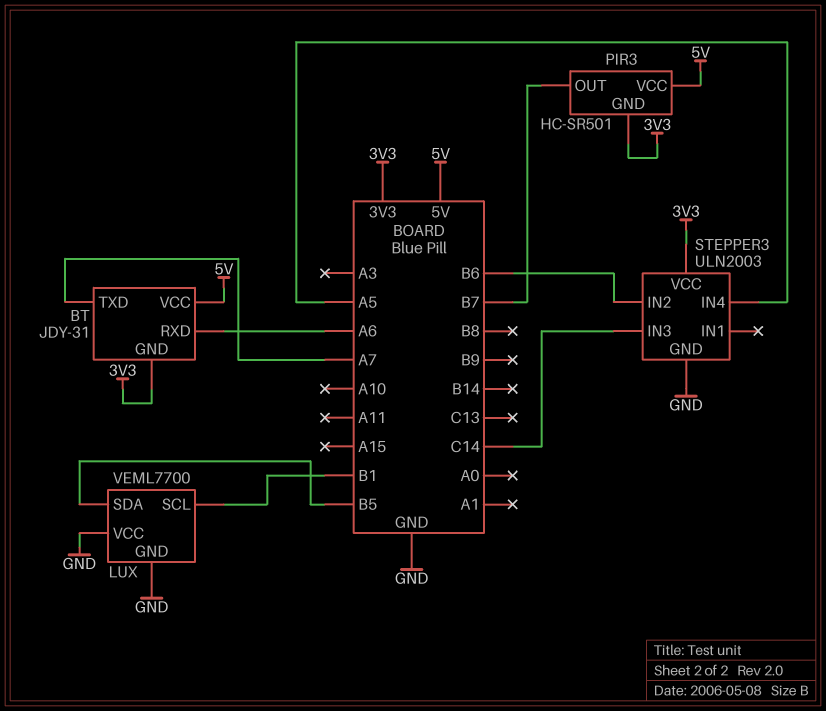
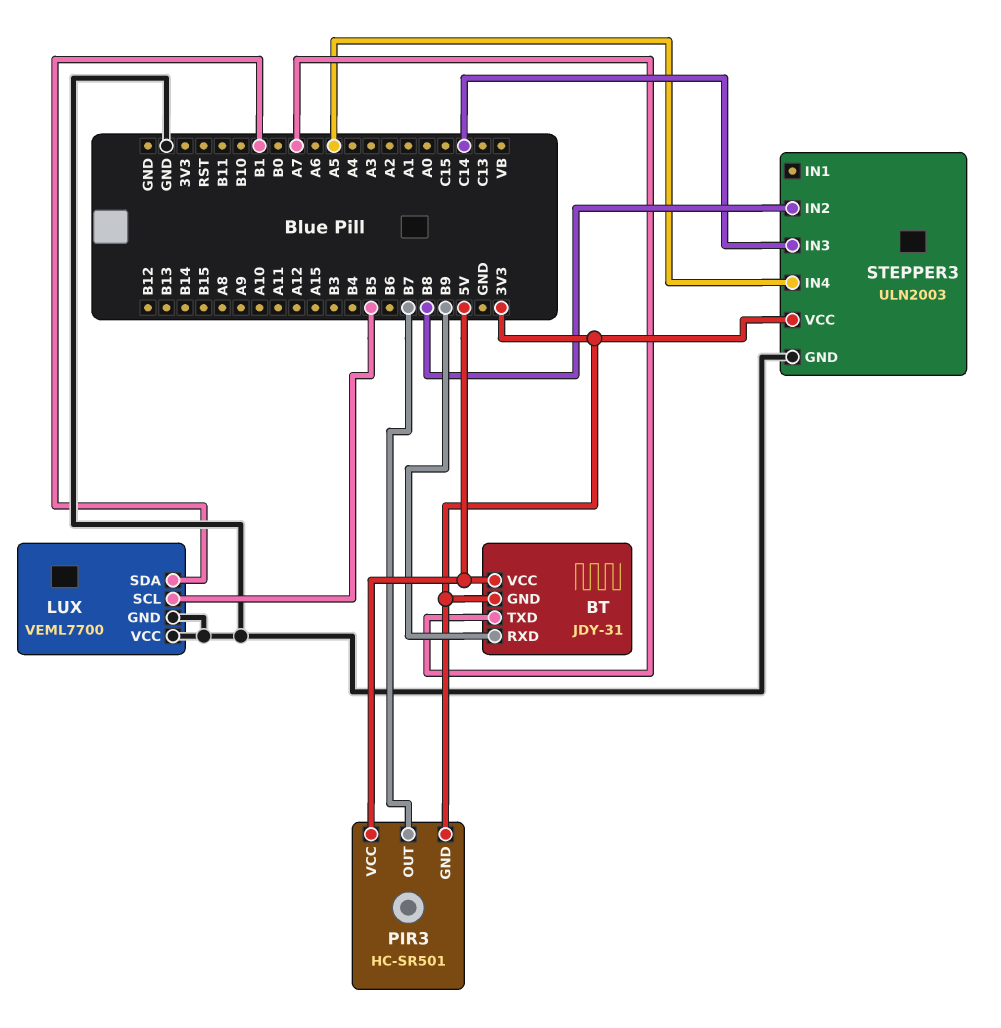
BT pin RXD: A6 -> B9
LUX pin SCL: B1 -> B5
LUX pin SDA: B5 -> B1
STEPPER3 pin IN2: B6 -> B8

